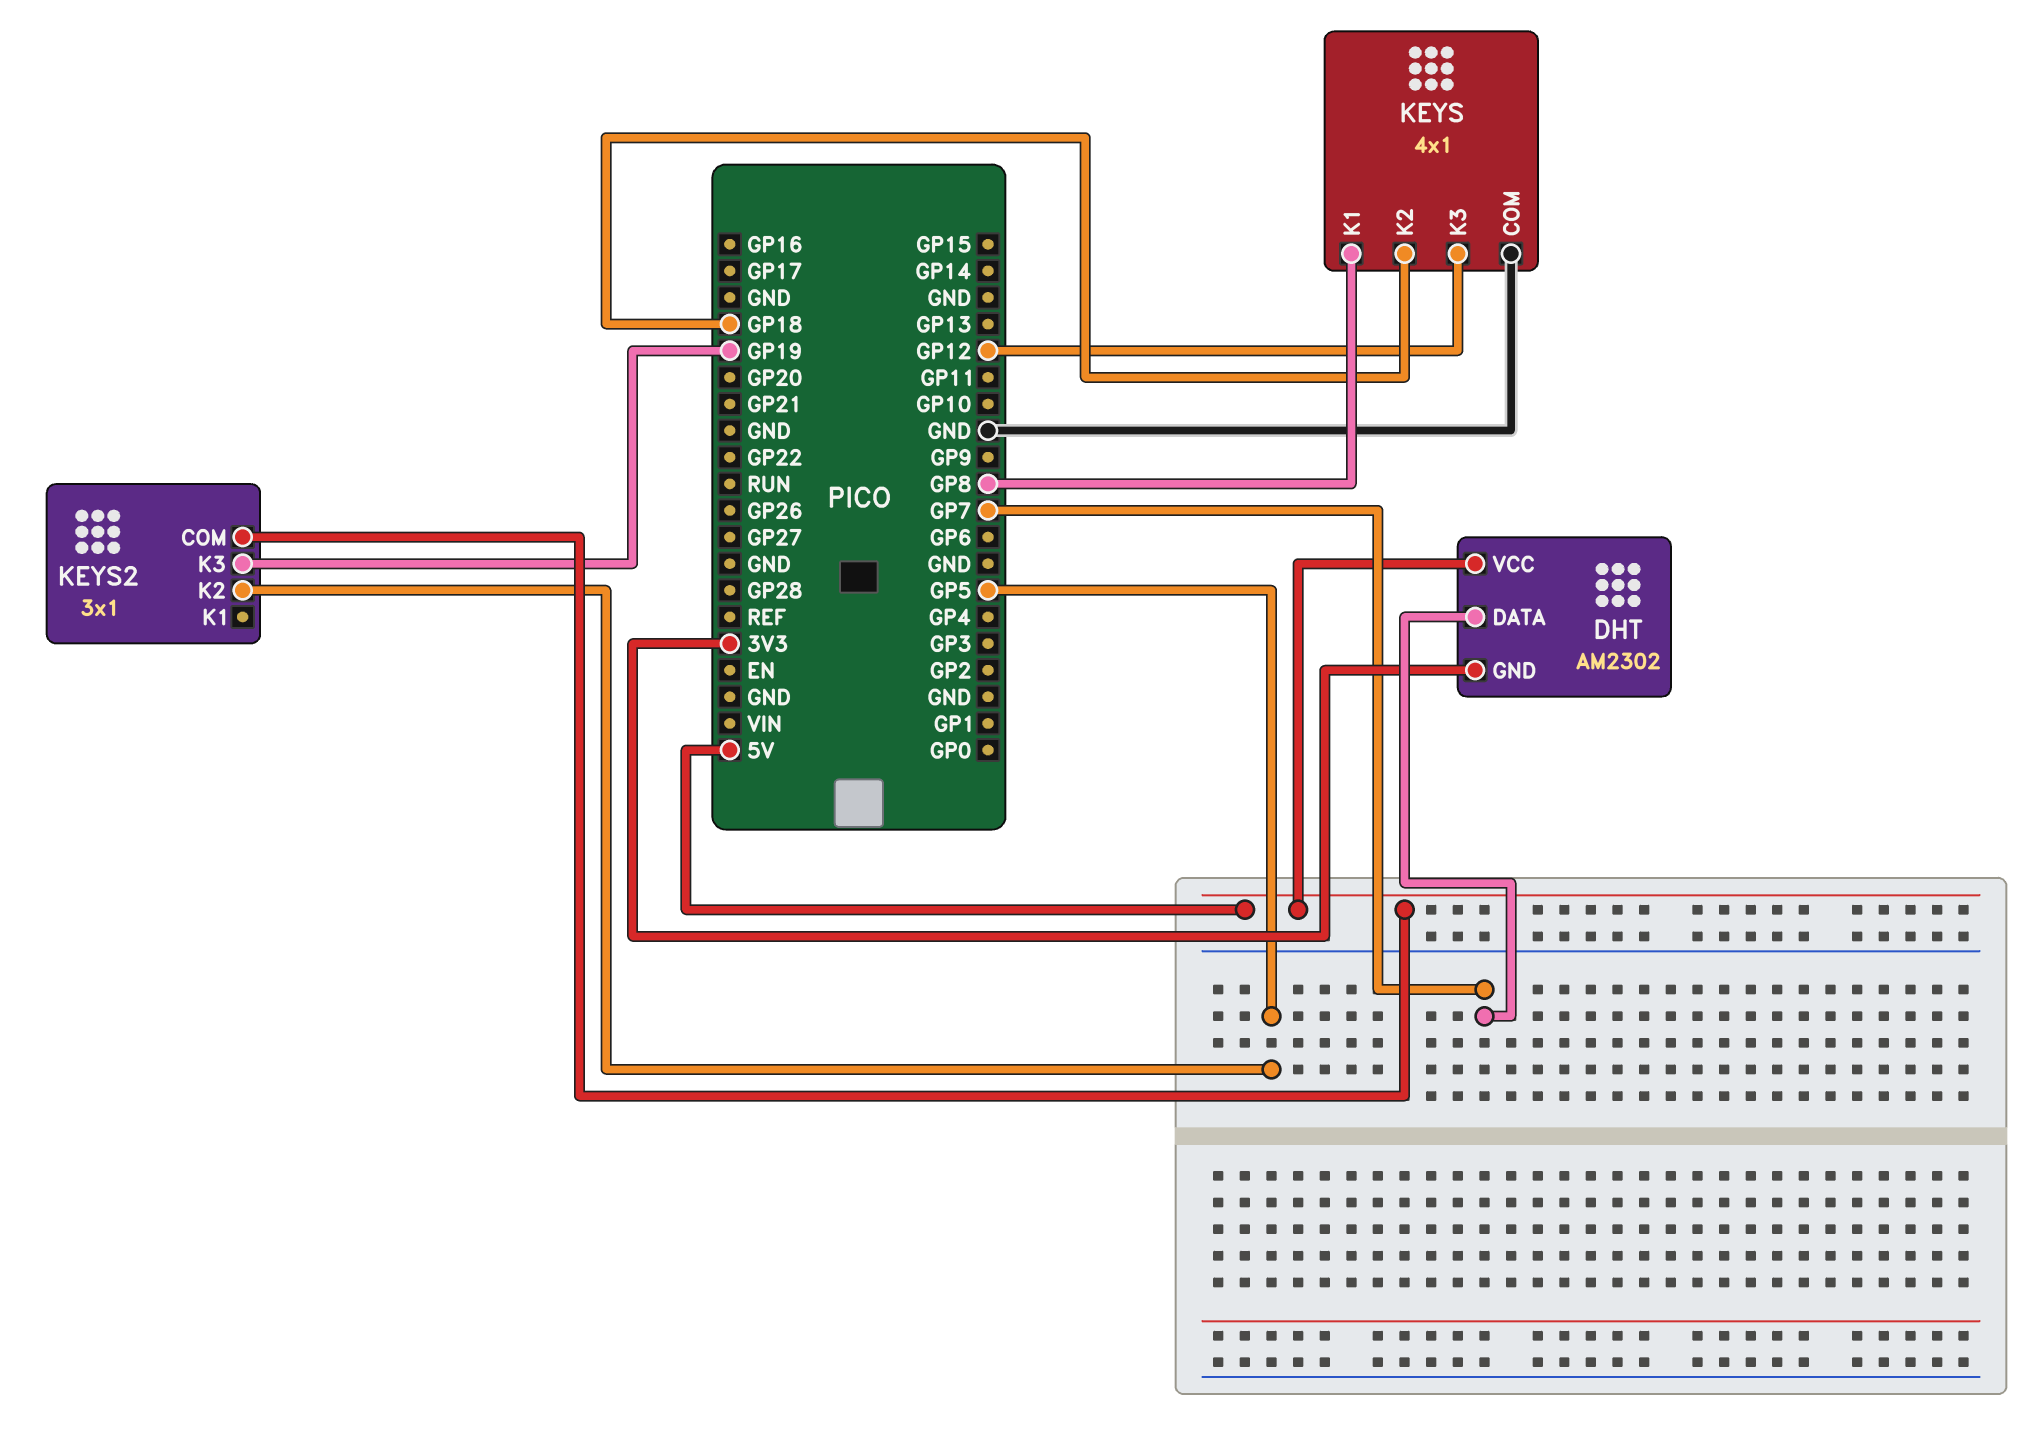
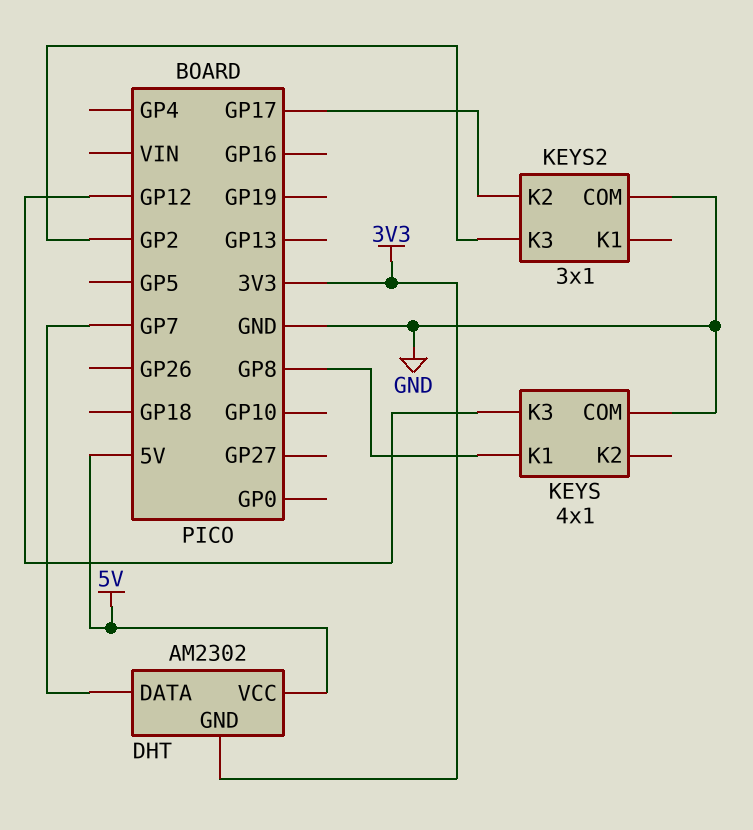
KEYS pin K2: GP18 -> none
KEYS2 pin COM: 5V -> GND
KEYS2 pin K2: GP5 -> GP17
KEYS2 pin K3: GP19 -> GP2

